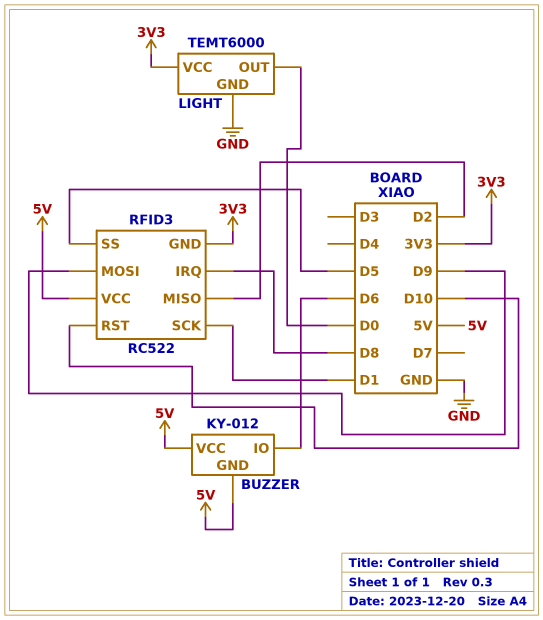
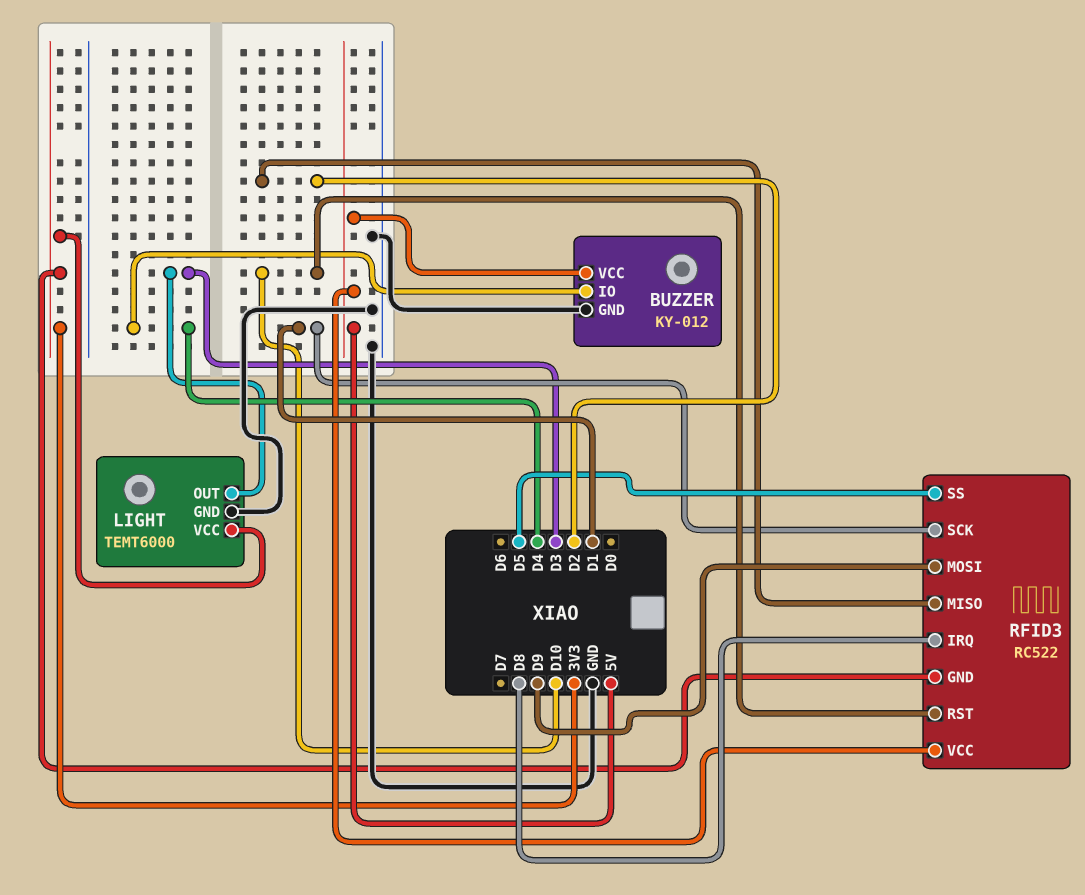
BUZZER pin GND: 5V -> GND
BUZZER pin IO: D6 -> D4
LIGHT pin OUT: D0 -> D3

